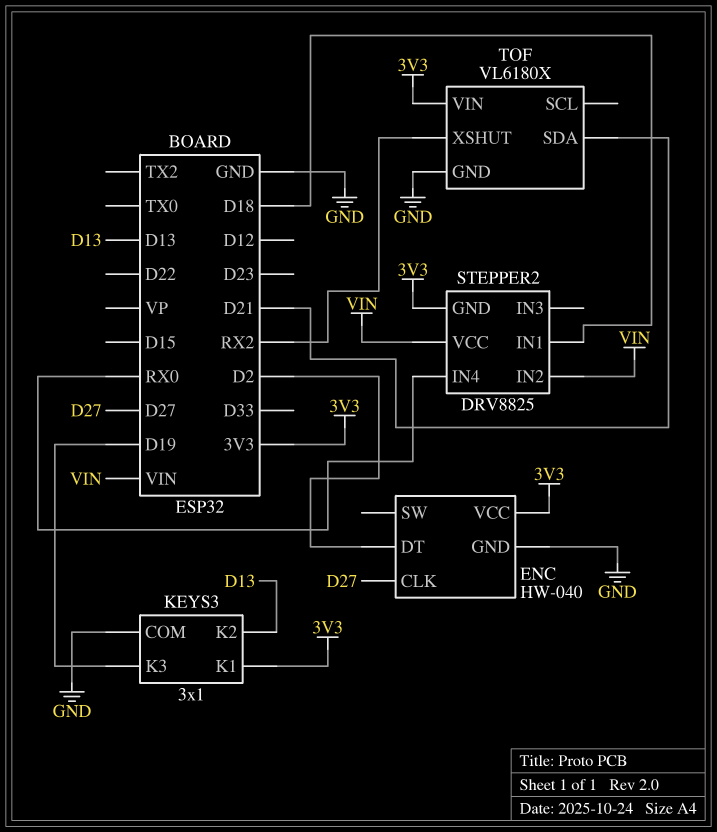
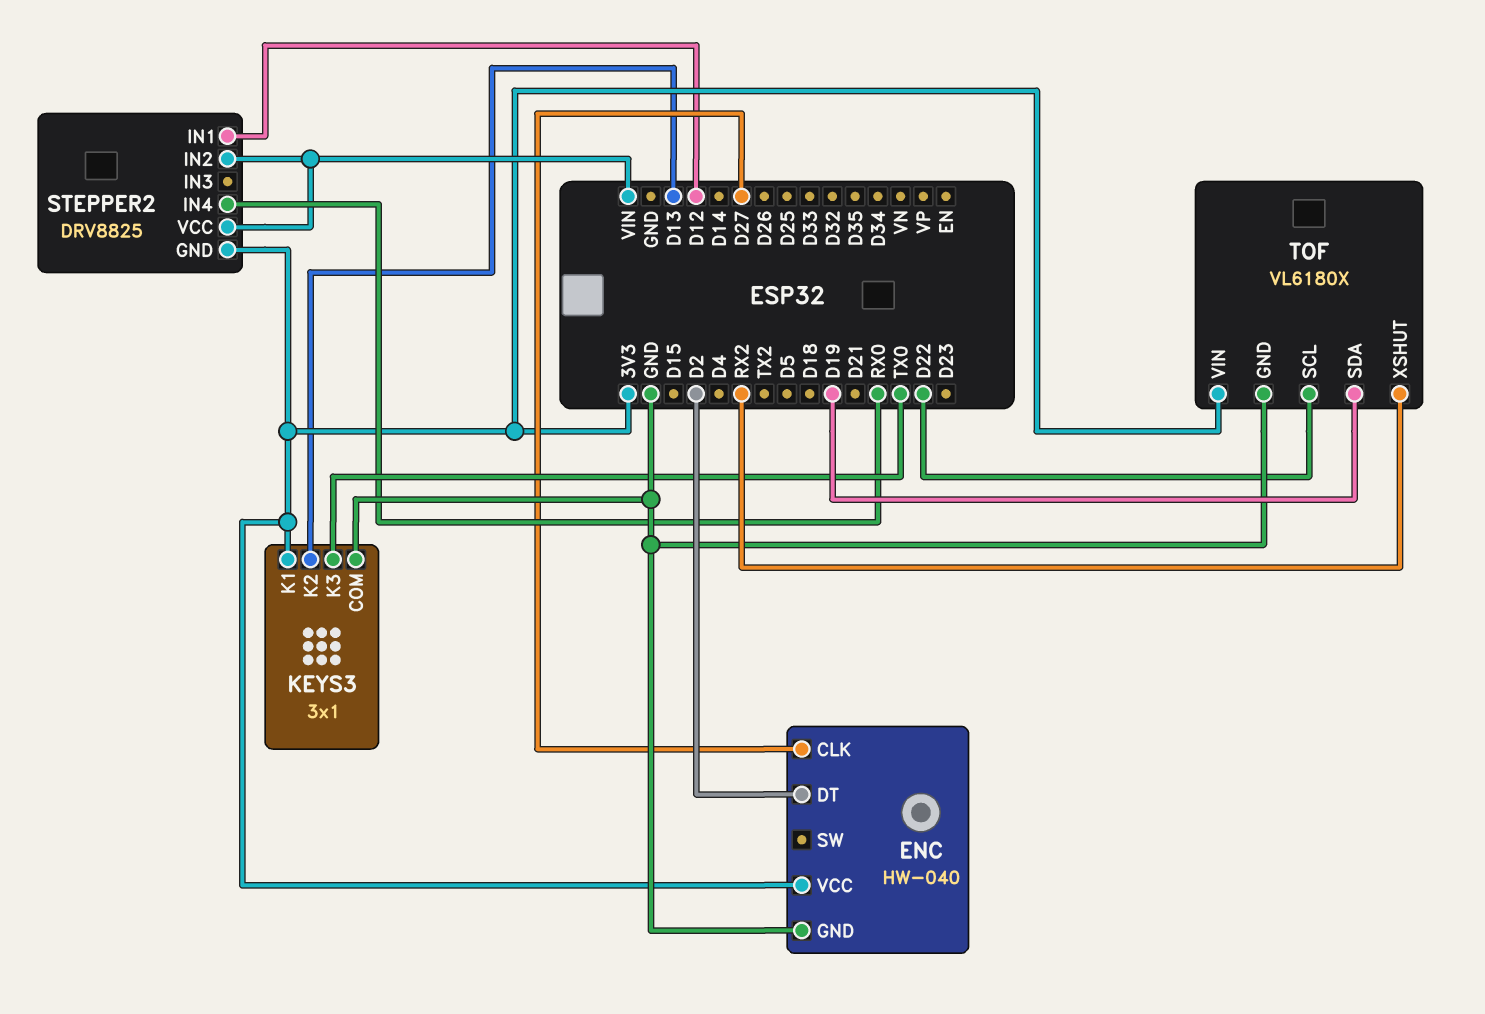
KEYS3 pin K3: D19 -> TX0
STEPPER2 pin IN1: D18 -> D12
TOF pin SCL: none -> D22
TOF pin SDA: D21 -> D19

